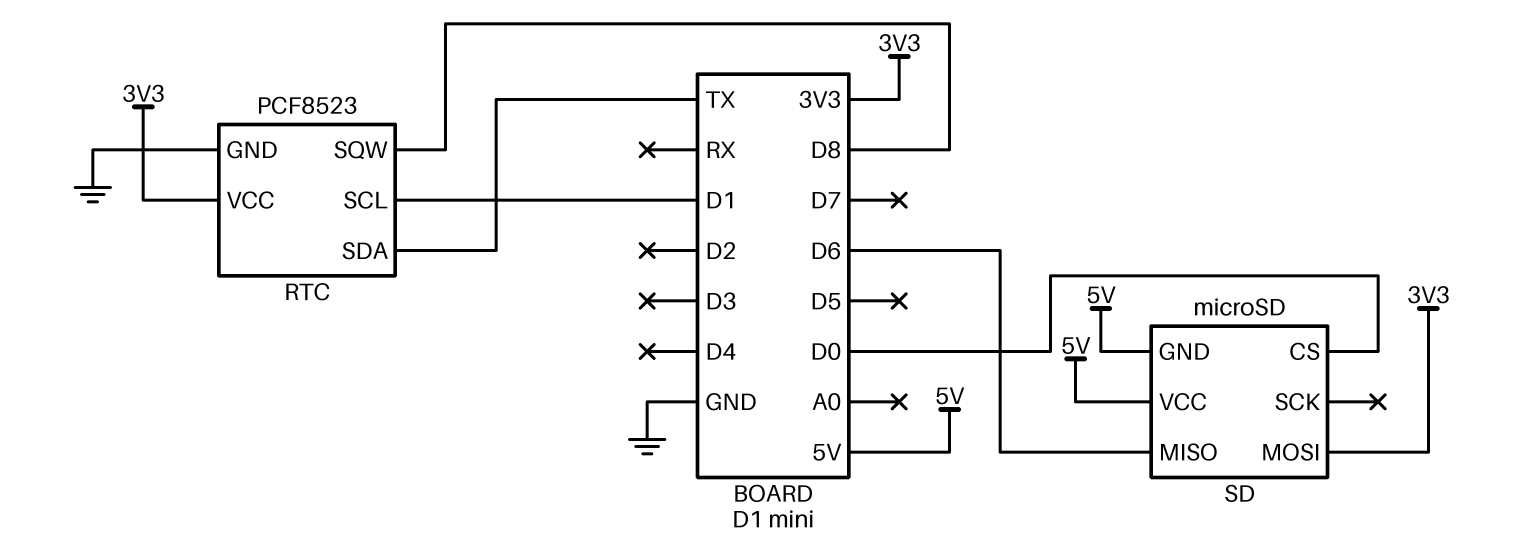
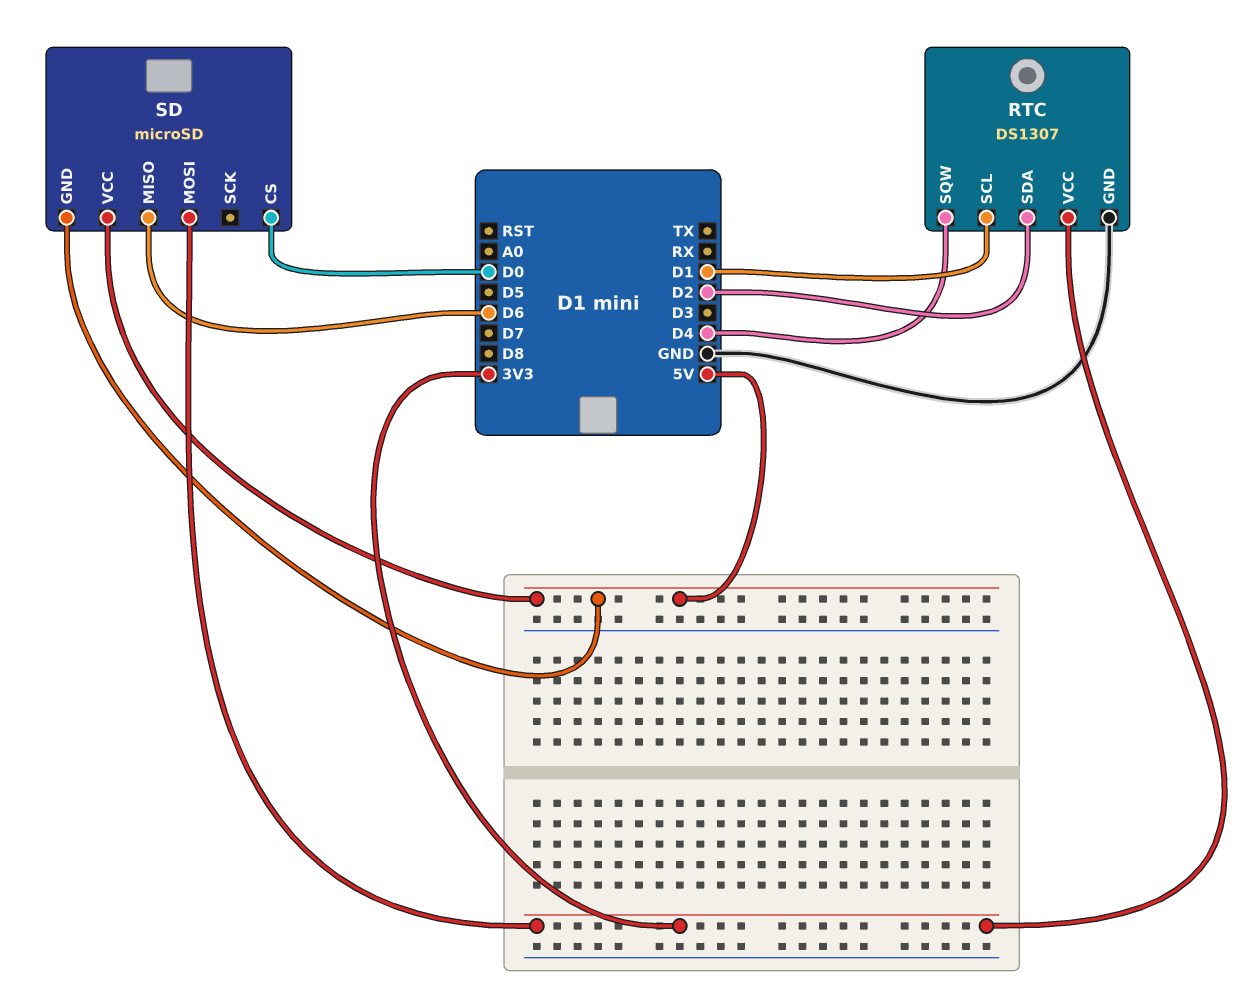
RTC: PCF8523 -> DS1307
RTC pin SDA: TX -> D2
RTC pin SQW: D8 -> D4

